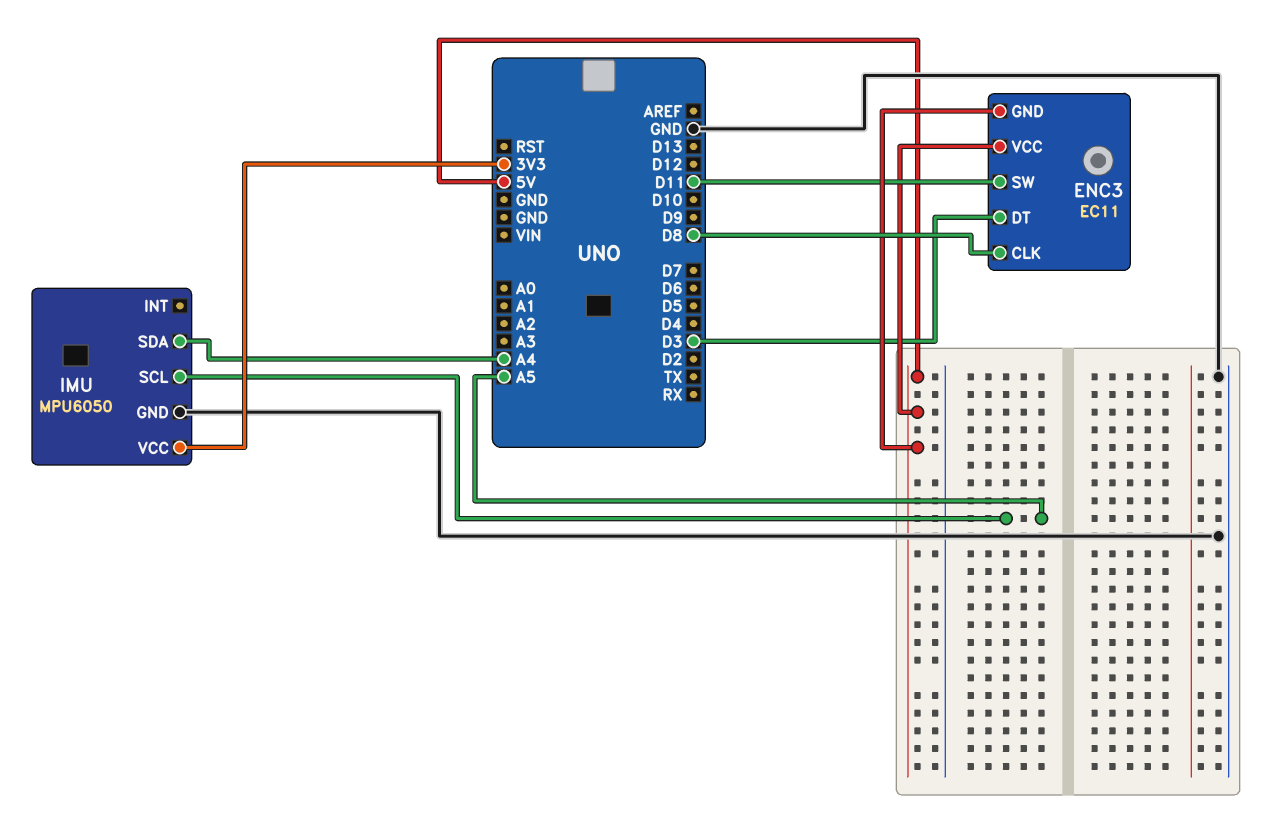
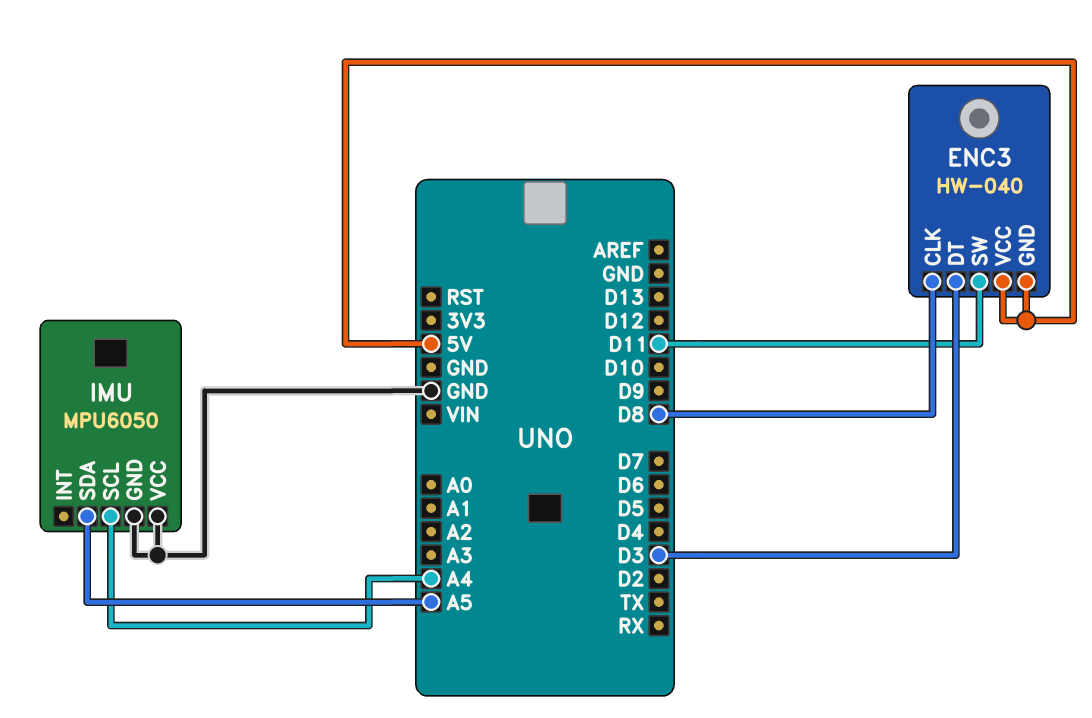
ENC3: EC11 -> HW-040
IMU pin SCL: A5 -> A4
IMU pin SDA: A4 -> A5
IMU pin VCC: 3V3 -> GND

